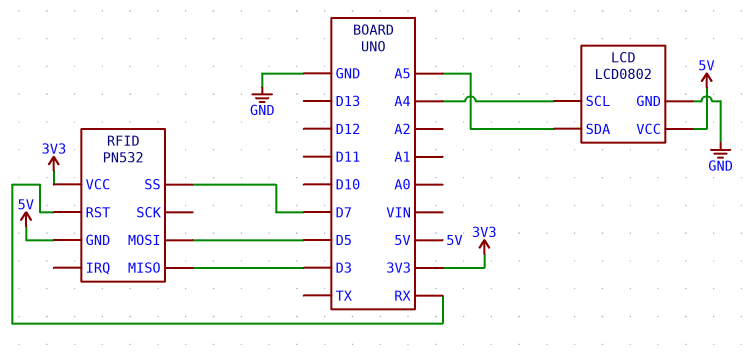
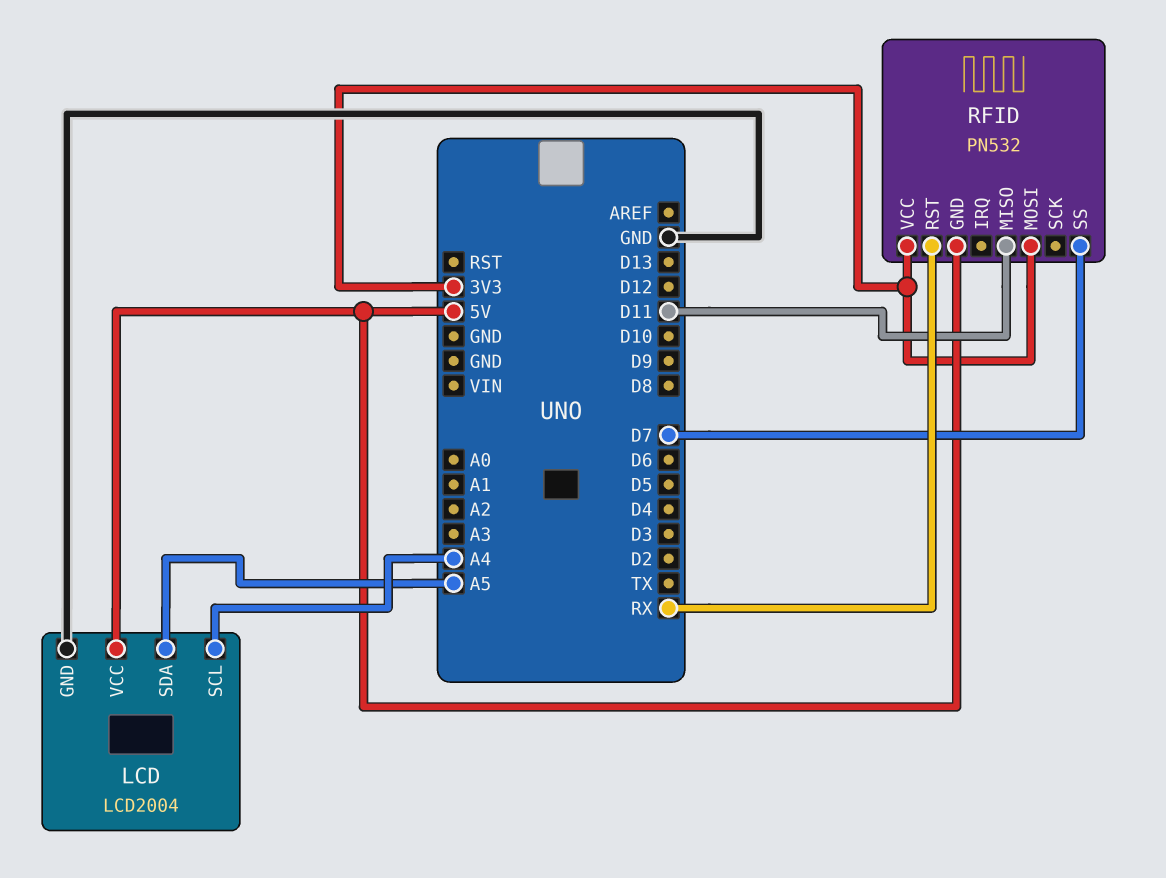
LCD: LCD0802 -> LCD2004
RFID pin MISO: D3 -> D11
RFID pin MOSI: D5 -> 3V3

